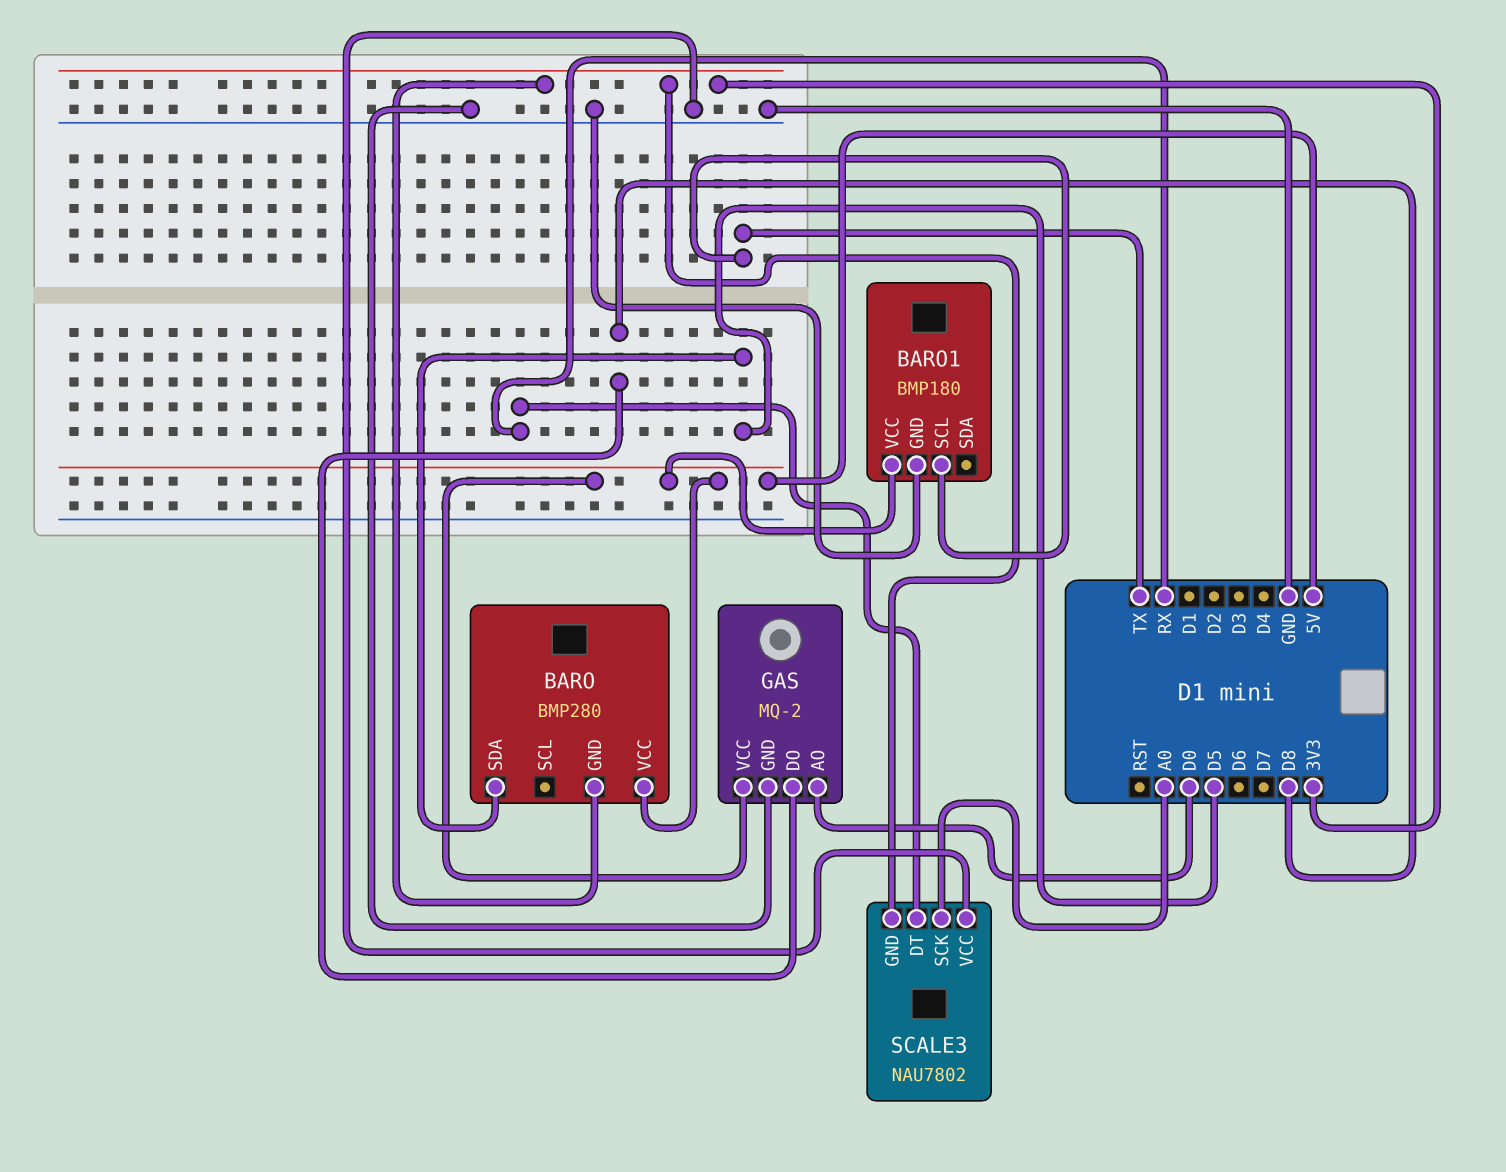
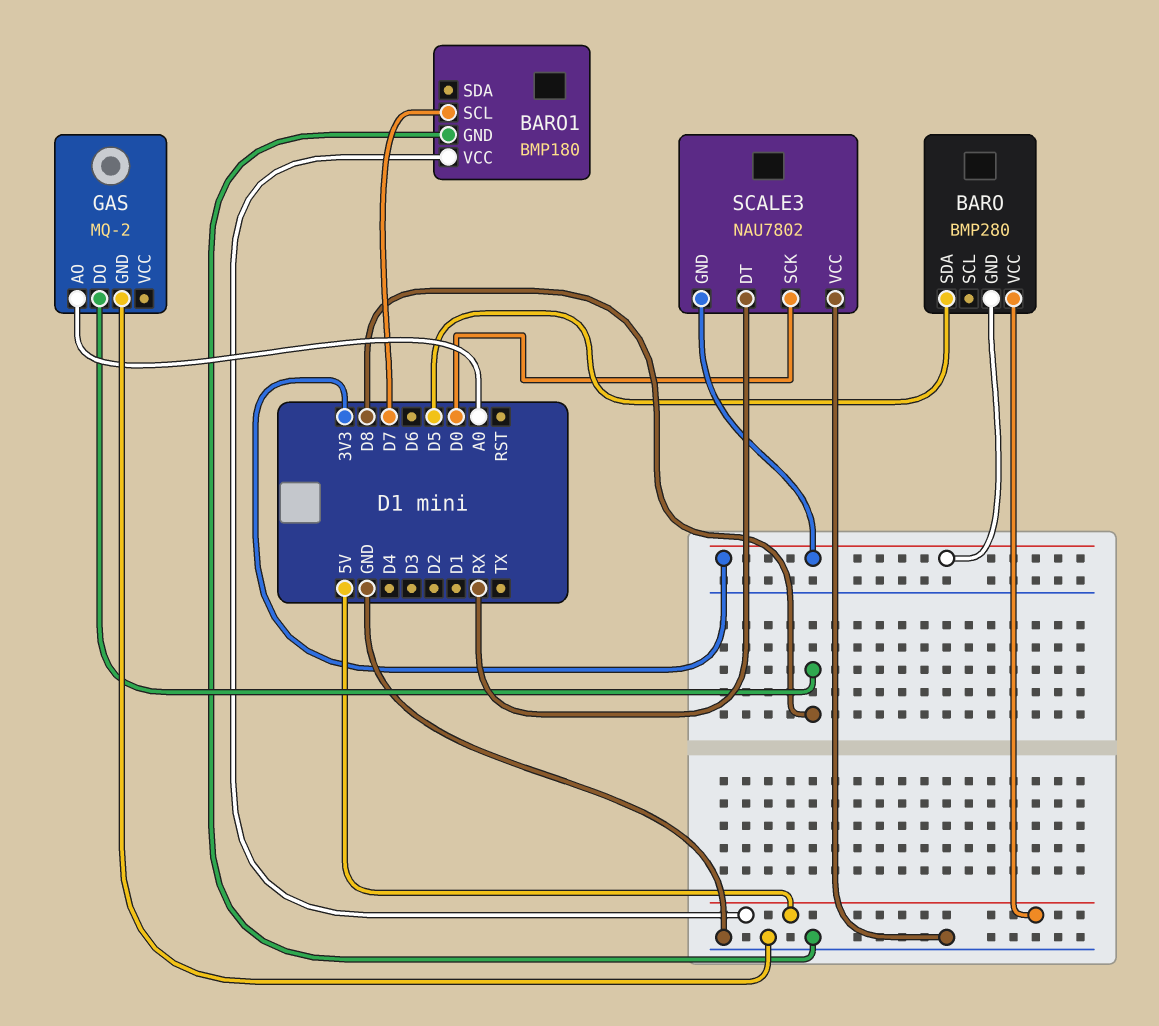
BARO1 pin SCL: TX -> D7
GAS pin AO: D0 -> A0
GAS pin VCC: 5V -> none
SCALE3 pin SCK: A0 -> D0

